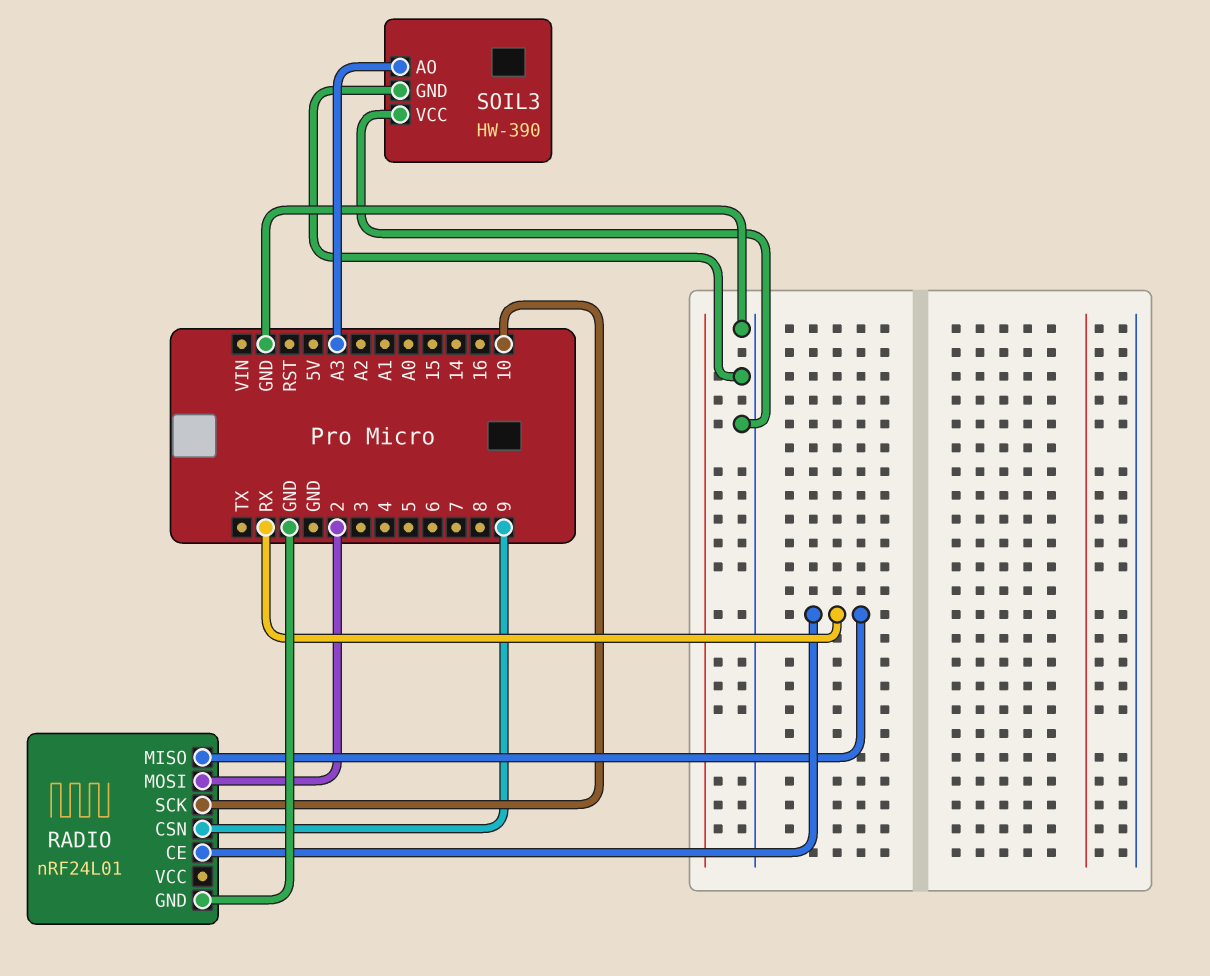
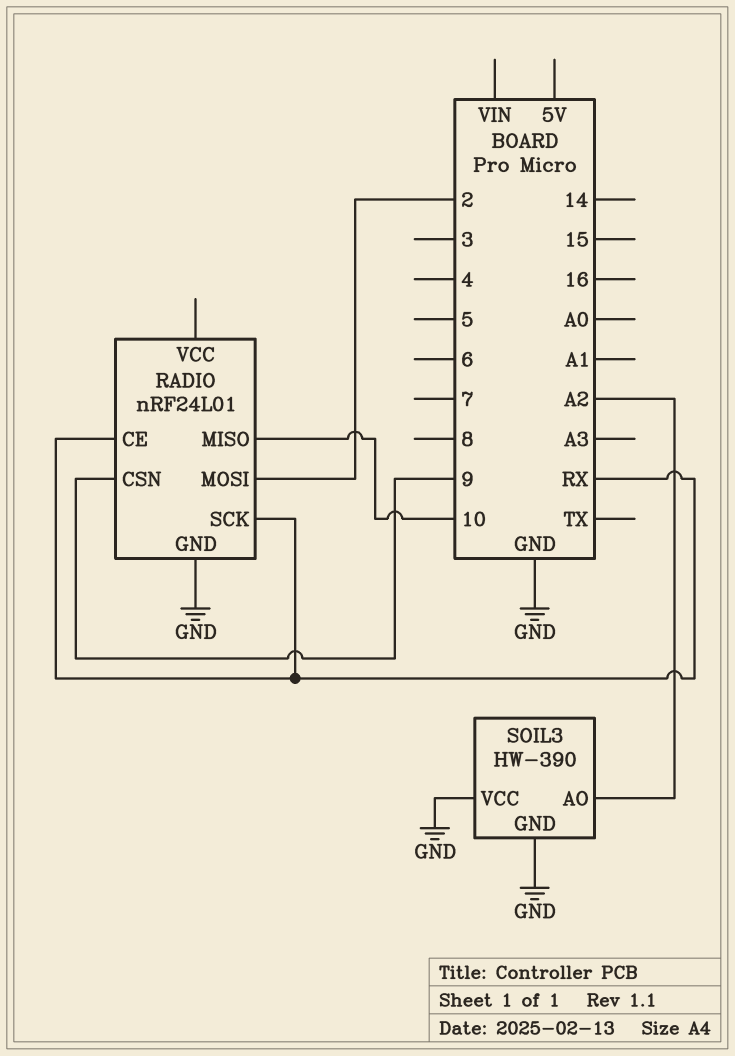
RADIO pin MISO: RX -> 10
RADIO pin SCK: 10 -> RX
SOIL3 pin AO: A3 -> A2

